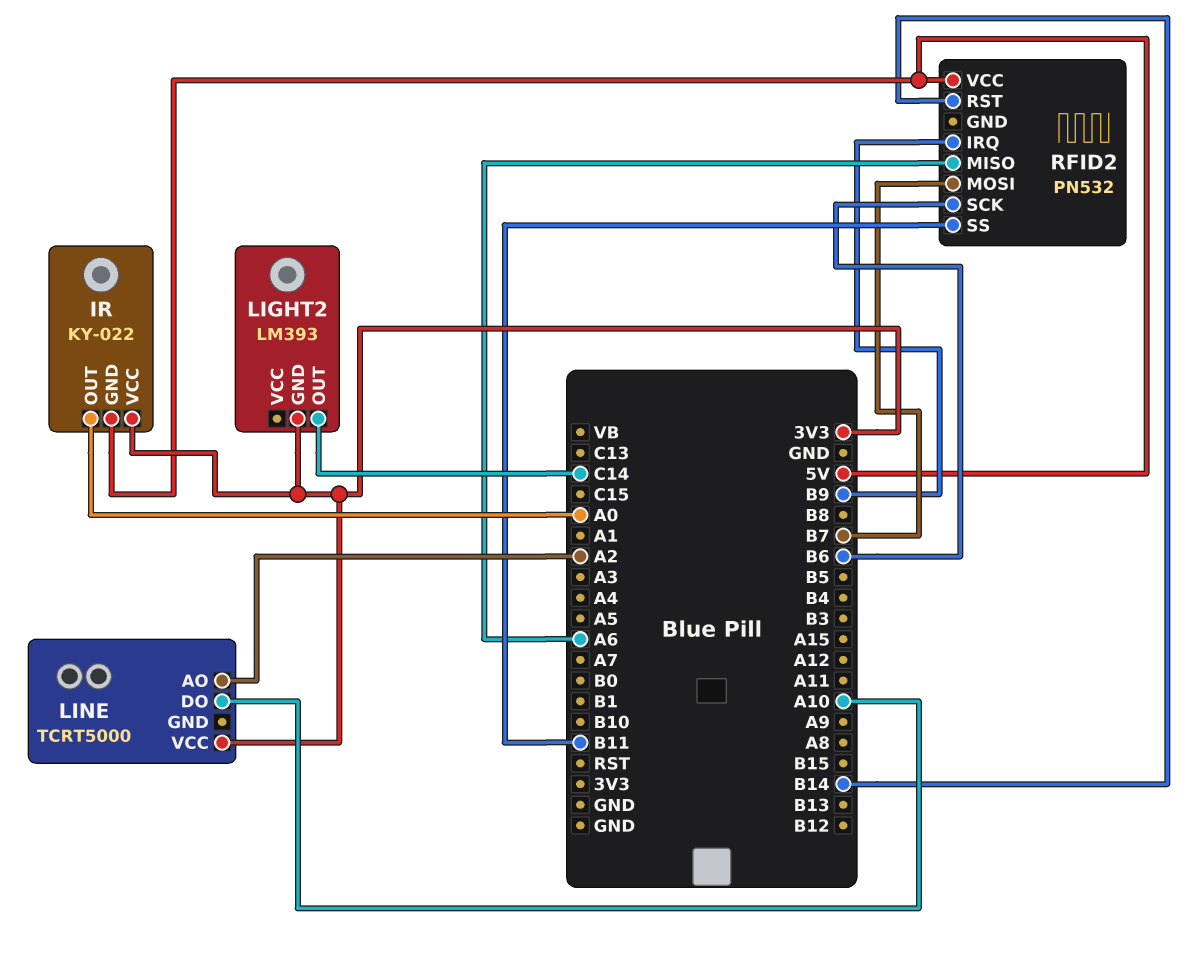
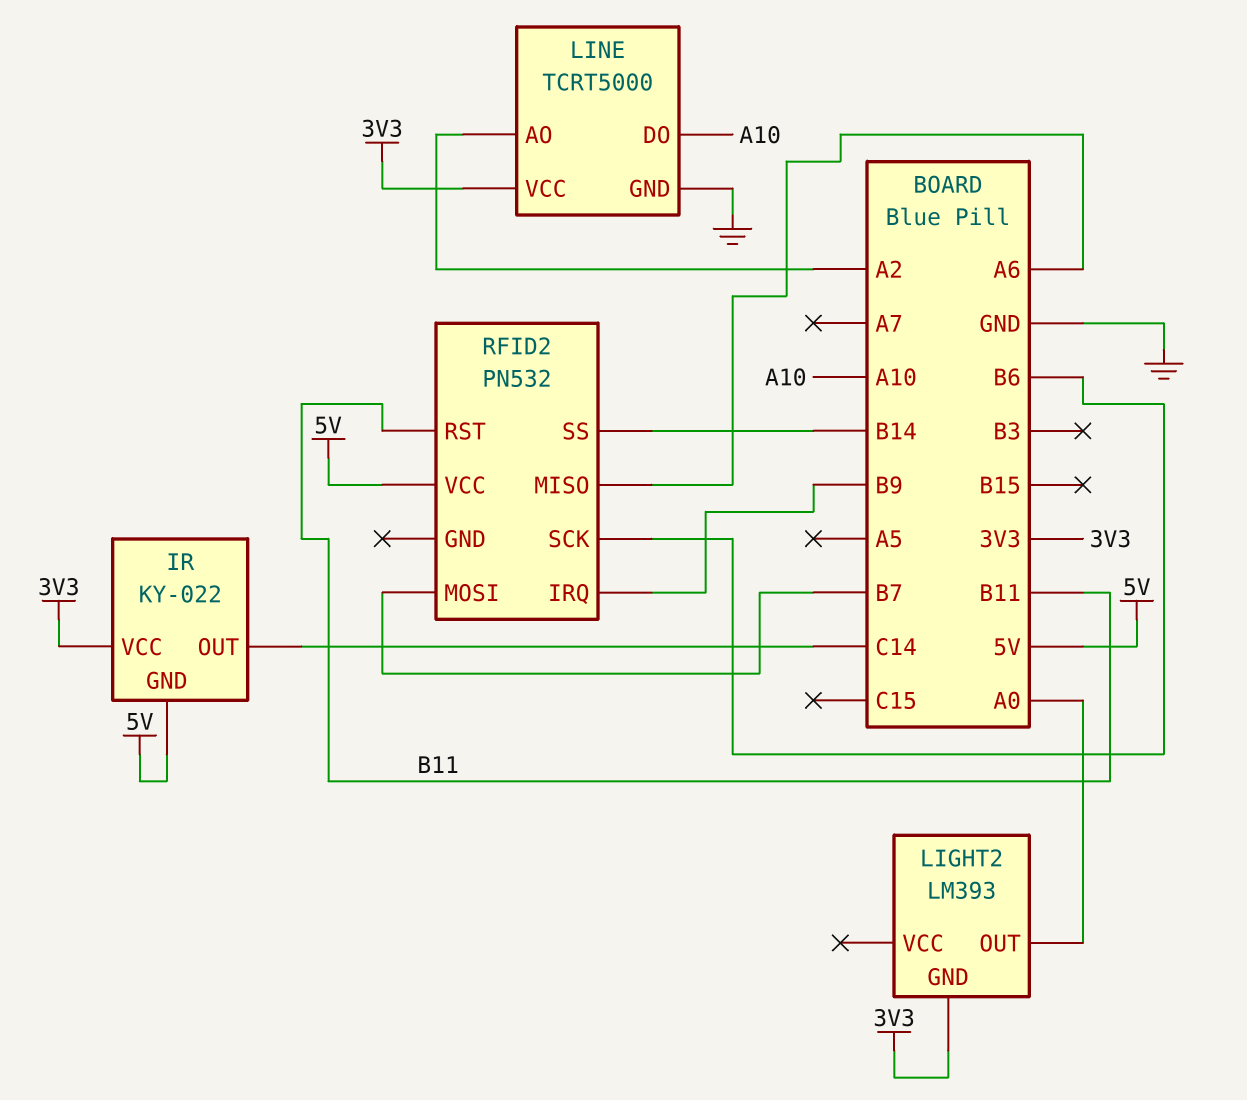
IR pin OUT: A0 -> C14
LIGHT2 pin OUT: C14 -> A0
LINE pin GND: none -> GND
RFID2 pin RST: B14 -> B11
RFID2 pin SS: B11 -> B14

